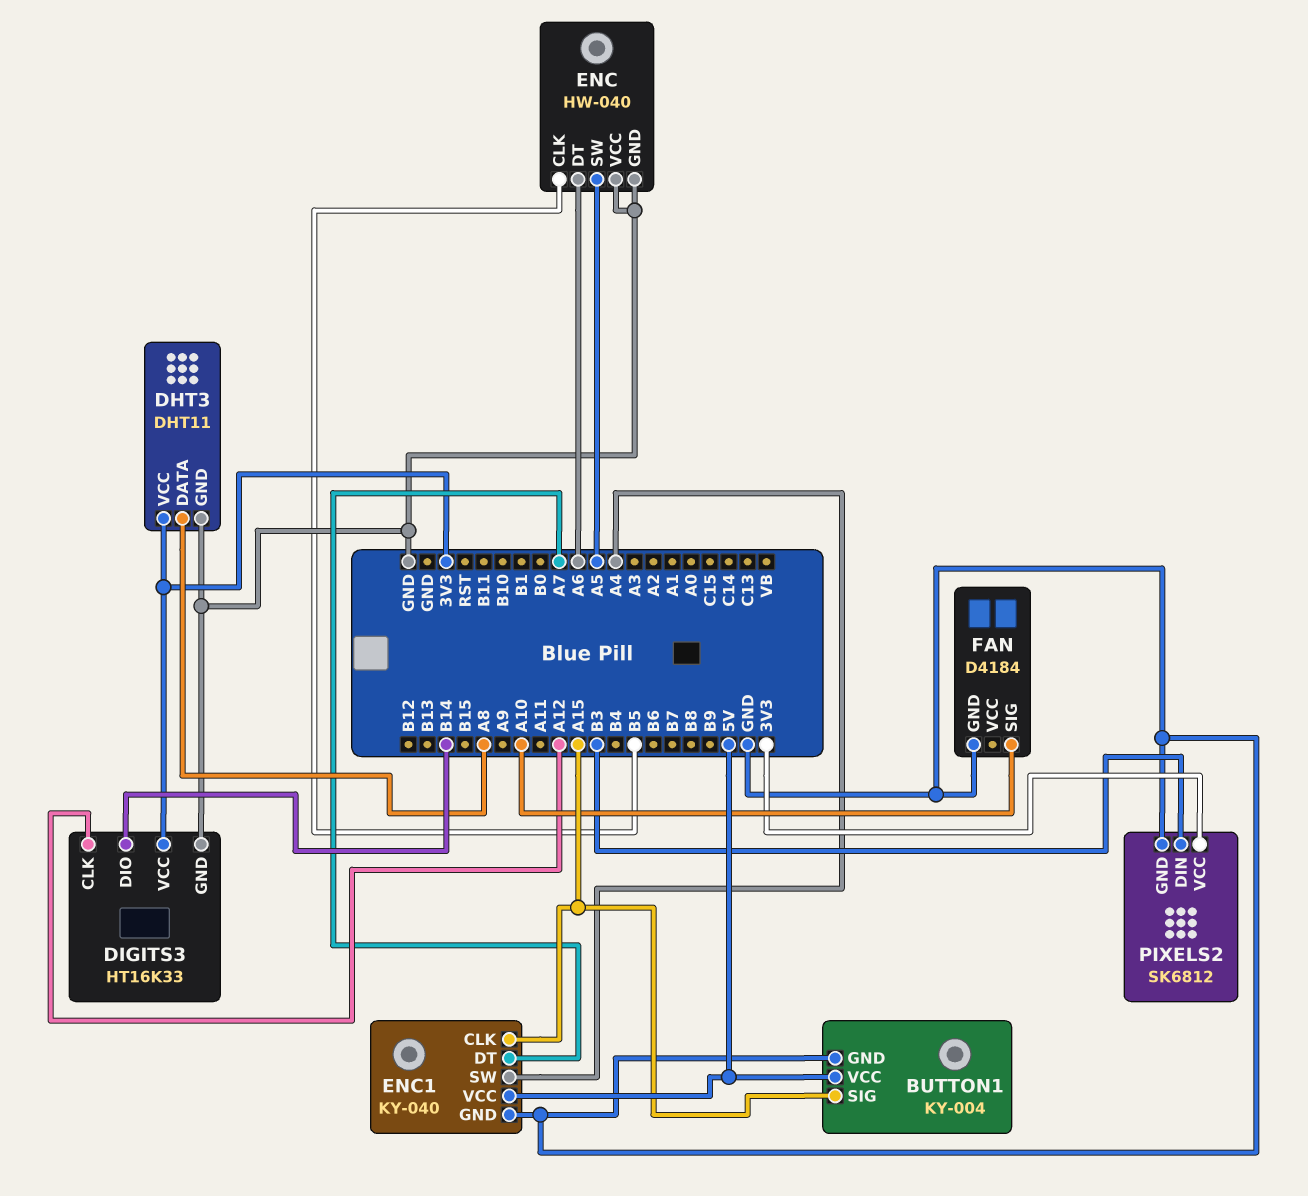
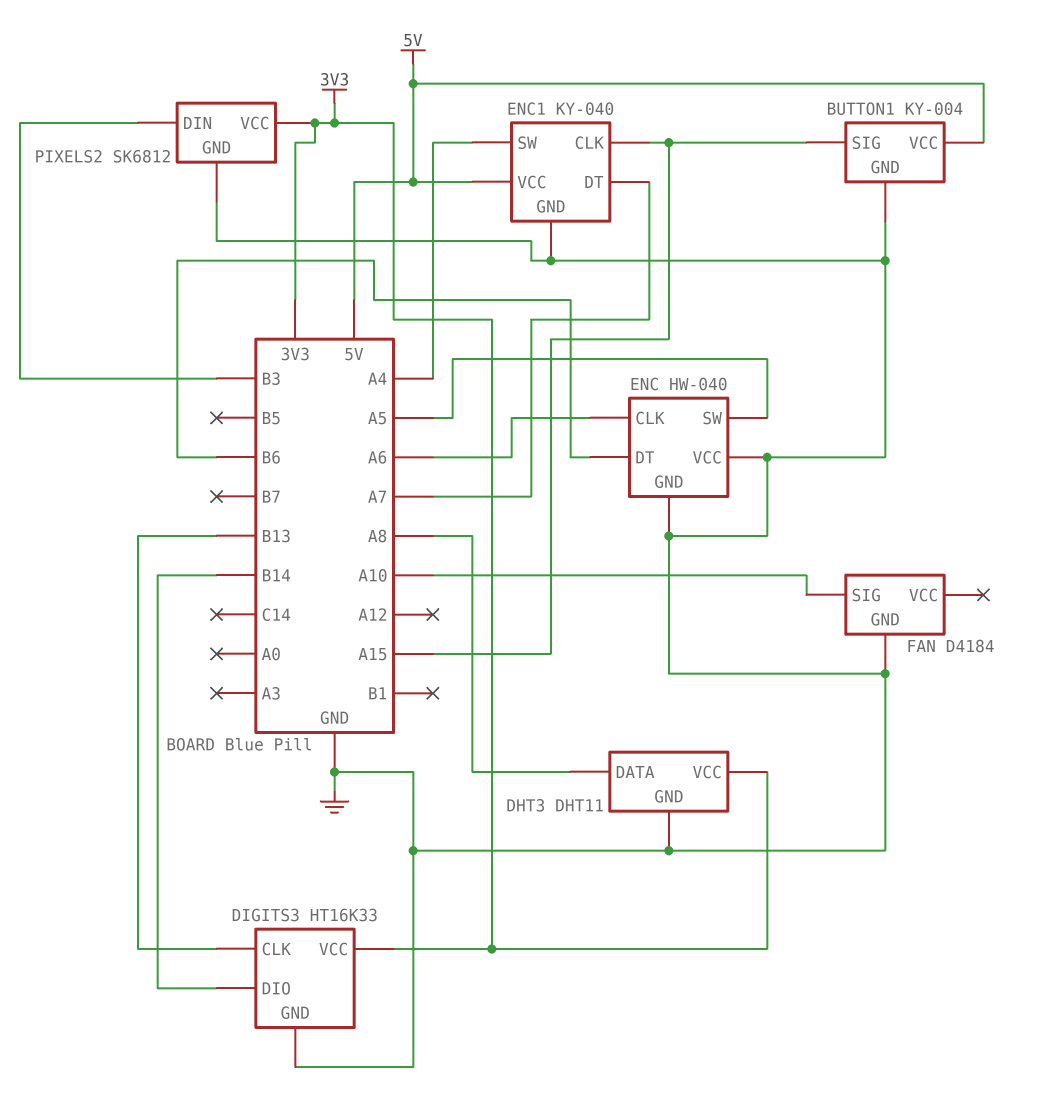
DIGITS3 pin CLK: A12 -> B13
ENC pin CLK: B5 -> A6
ENC pin DT: A6 -> B6

